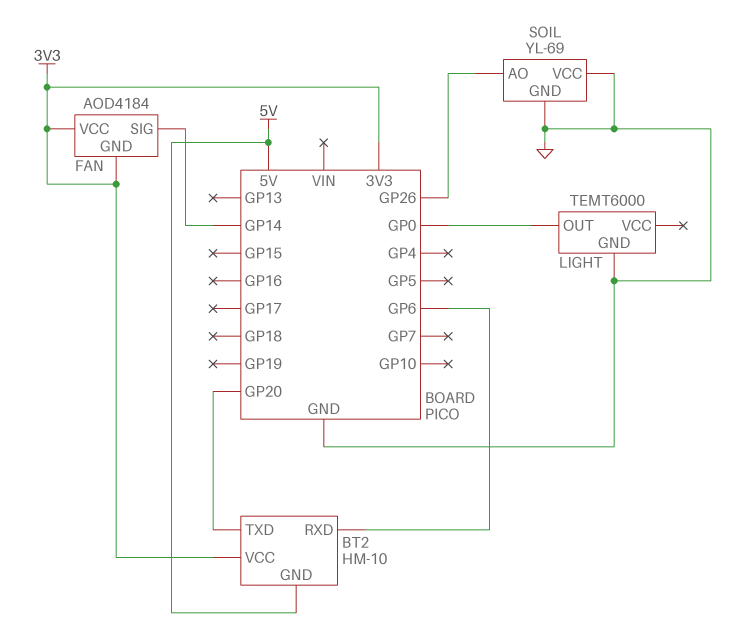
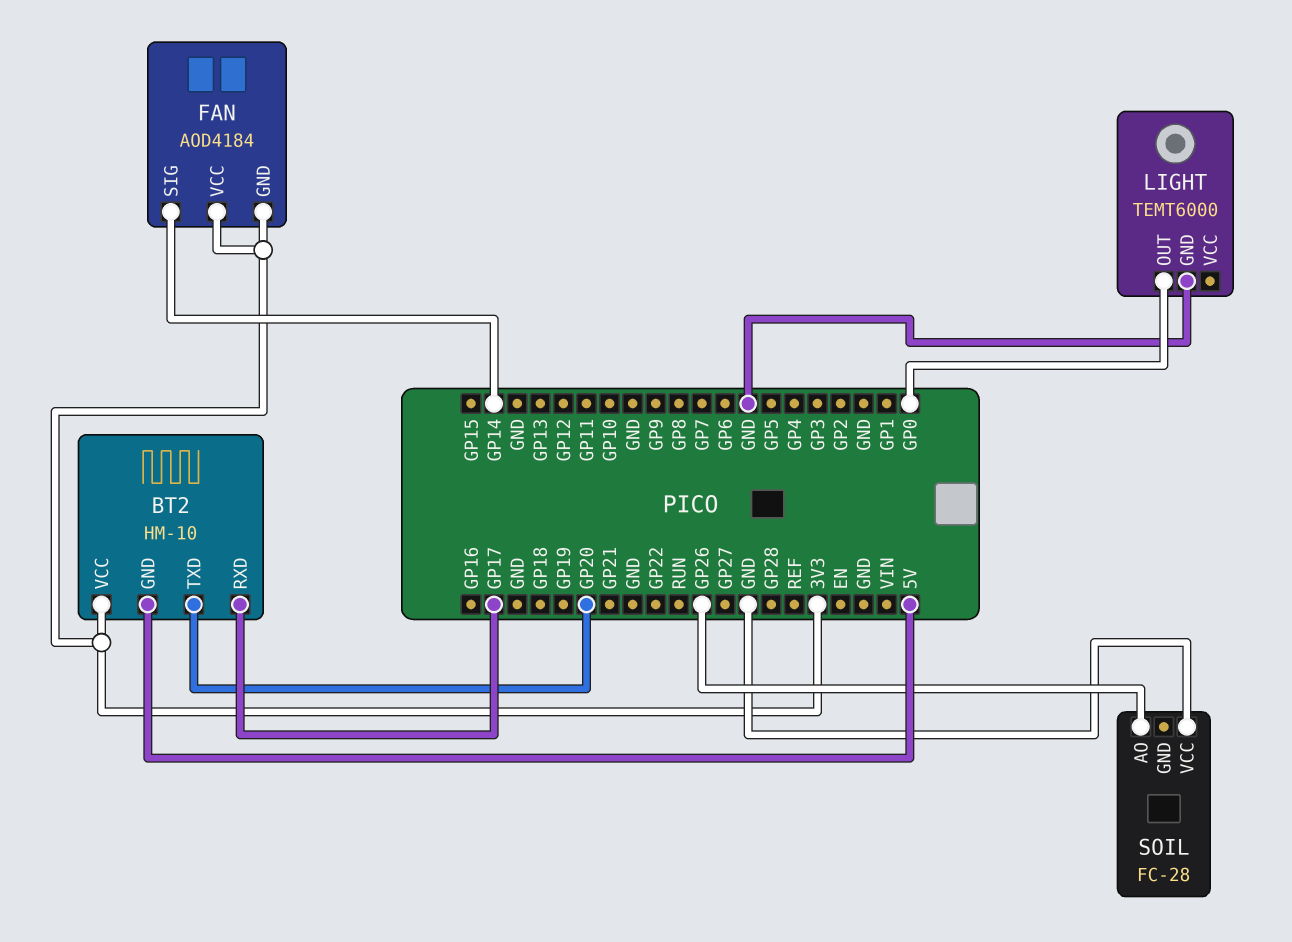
BT2 pin RXD: GP6 -> GP17
SOIL: YL-69 -> FC-28
SOIL pin GND: GND -> none

